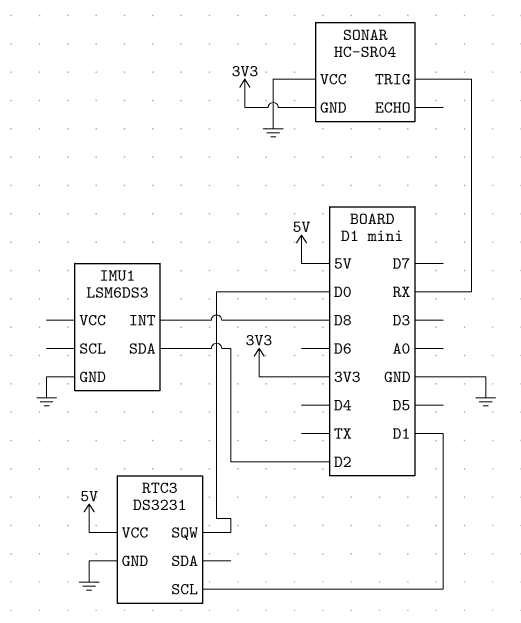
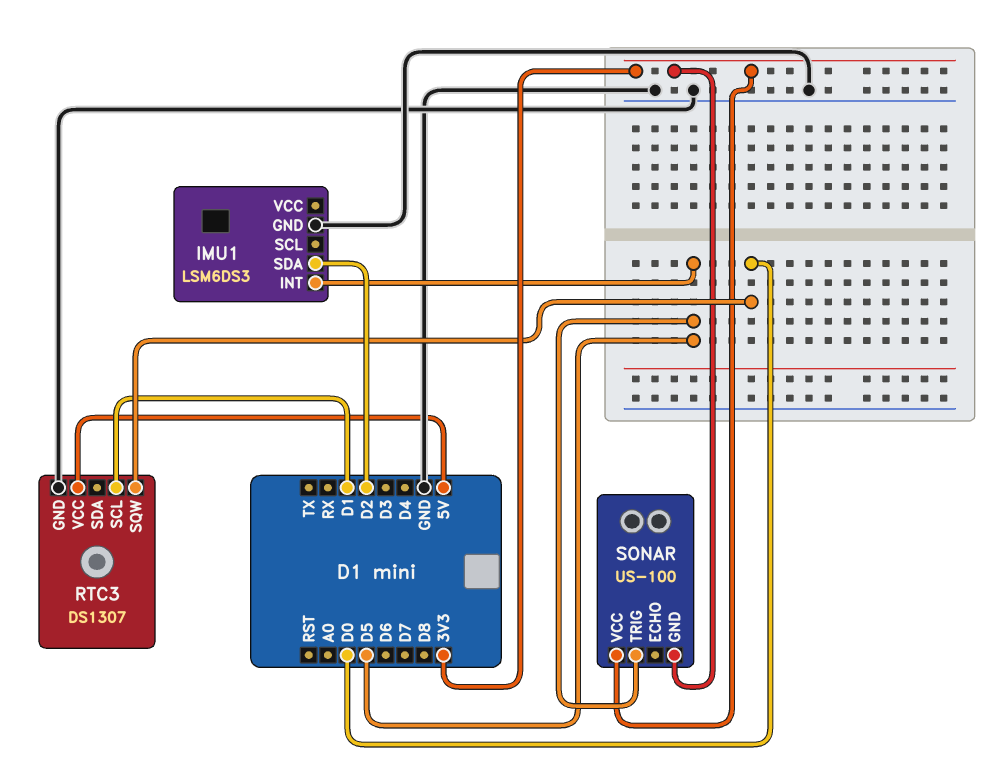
IMU1 pin INT: D8 -> D5
RTC3: DS3231 -> DS1307
SONAR: HC-SR04 -> US-100
SONAR pin TRIG: RX -> D5
SONAR pin VCC: GND -> 3V3

